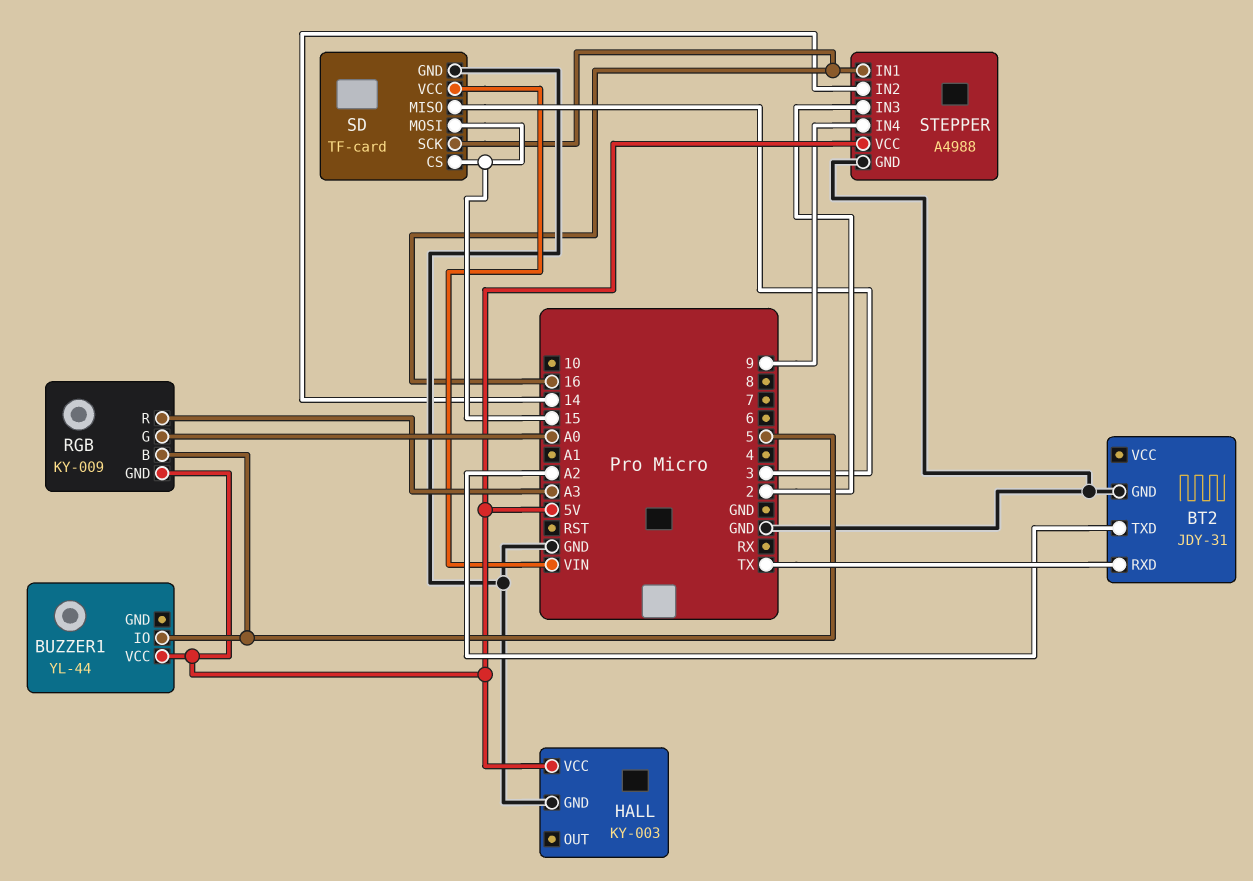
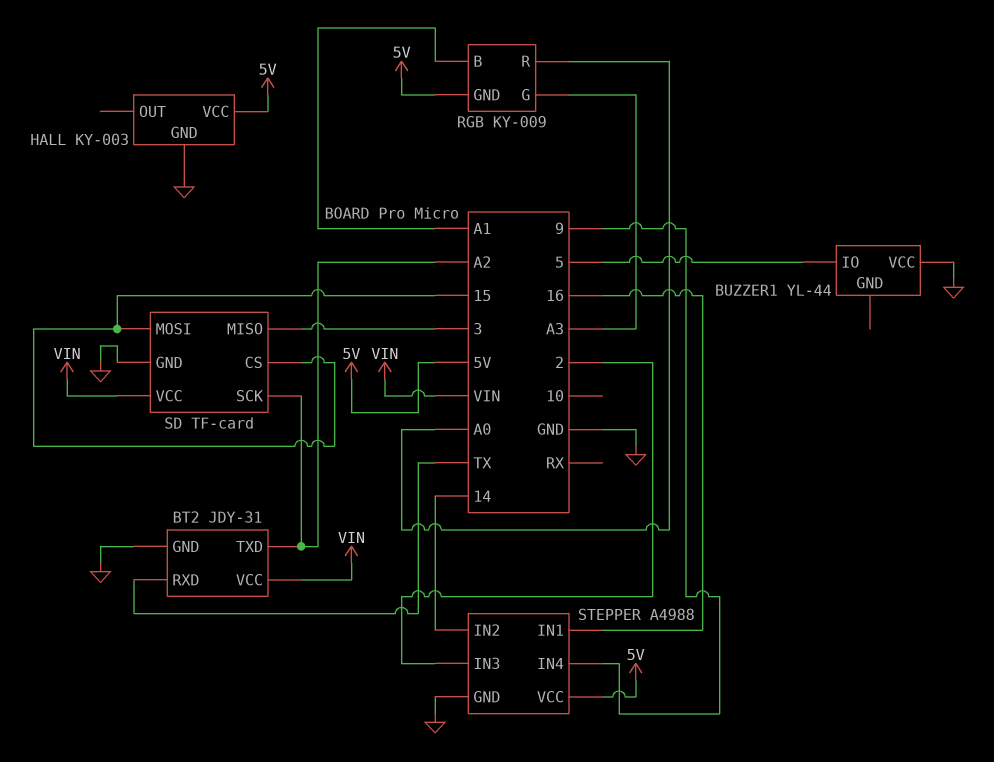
BT2 pin VCC: none -> VIN
BUZZER1 pin VCC: 5V -> GND
RGB pin B: 5 -> A1
RGB pin G: A0 -> A3
RGB pin R: A3 -> A0
SD pin SCK: 16 -> A2

